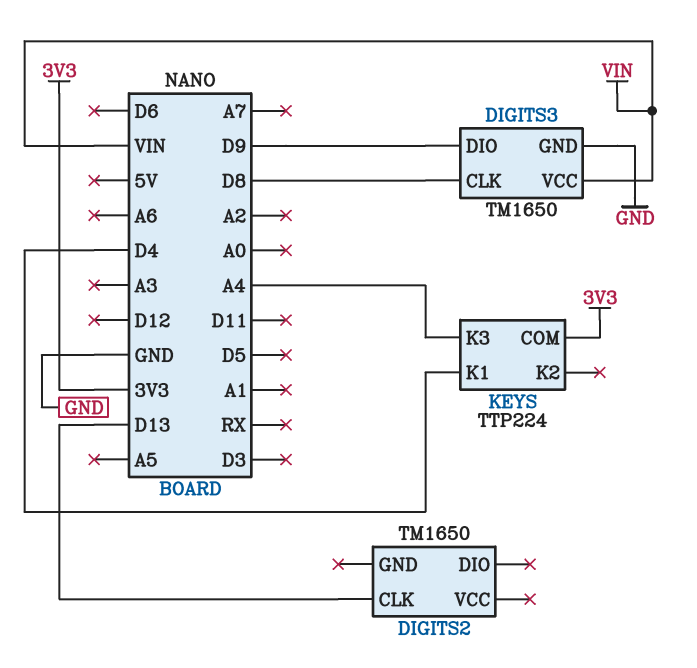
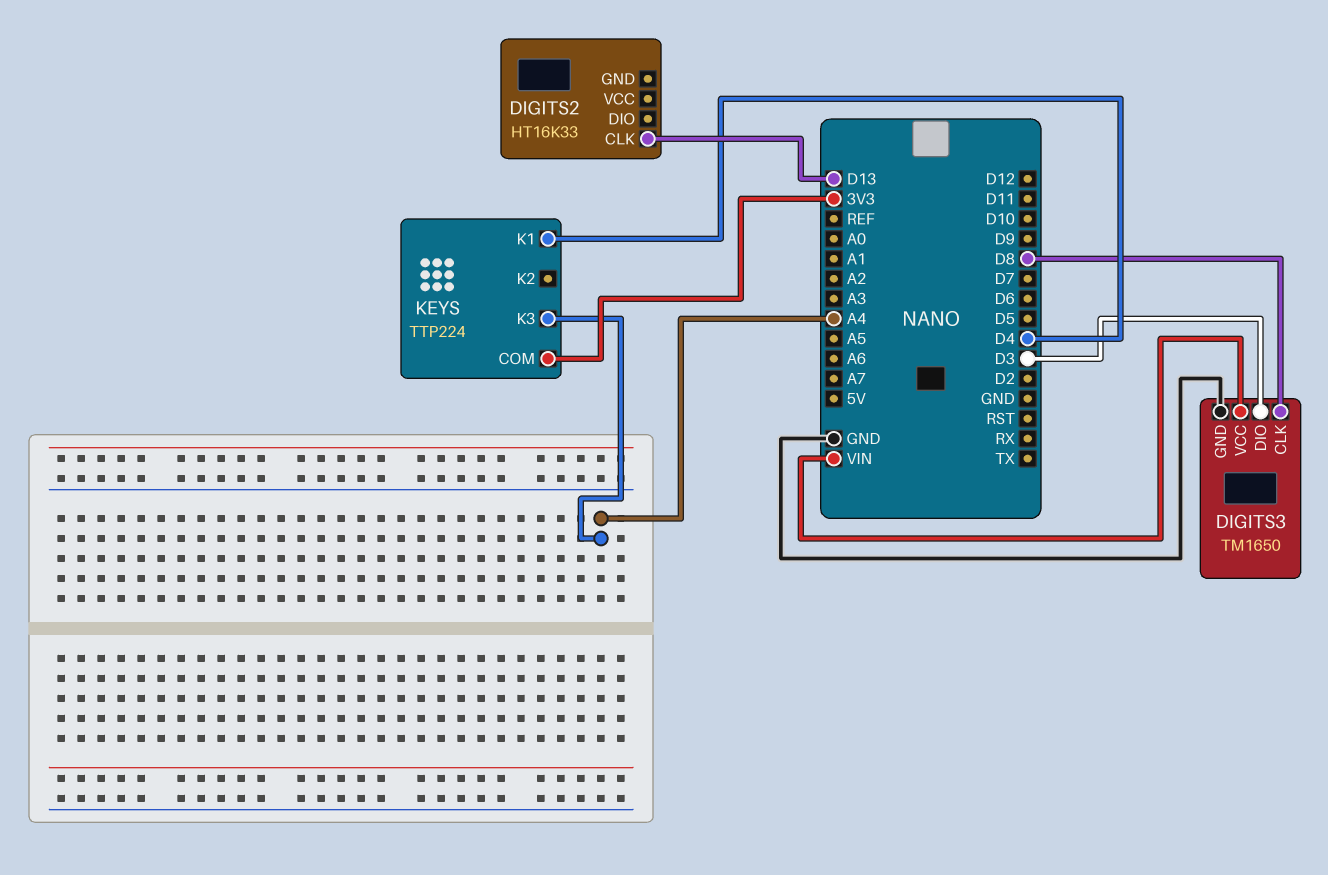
DIGITS2: TM1650 -> HT16K33
DIGITS3 pin DIO: D9 -> D3

